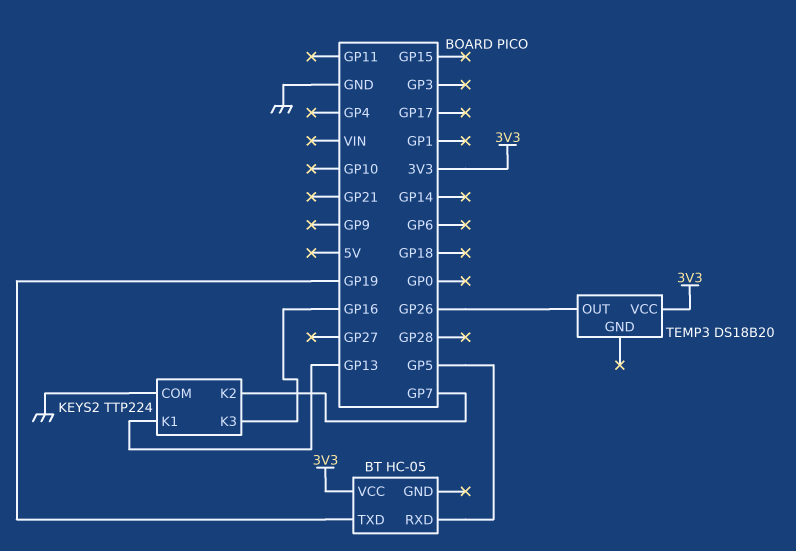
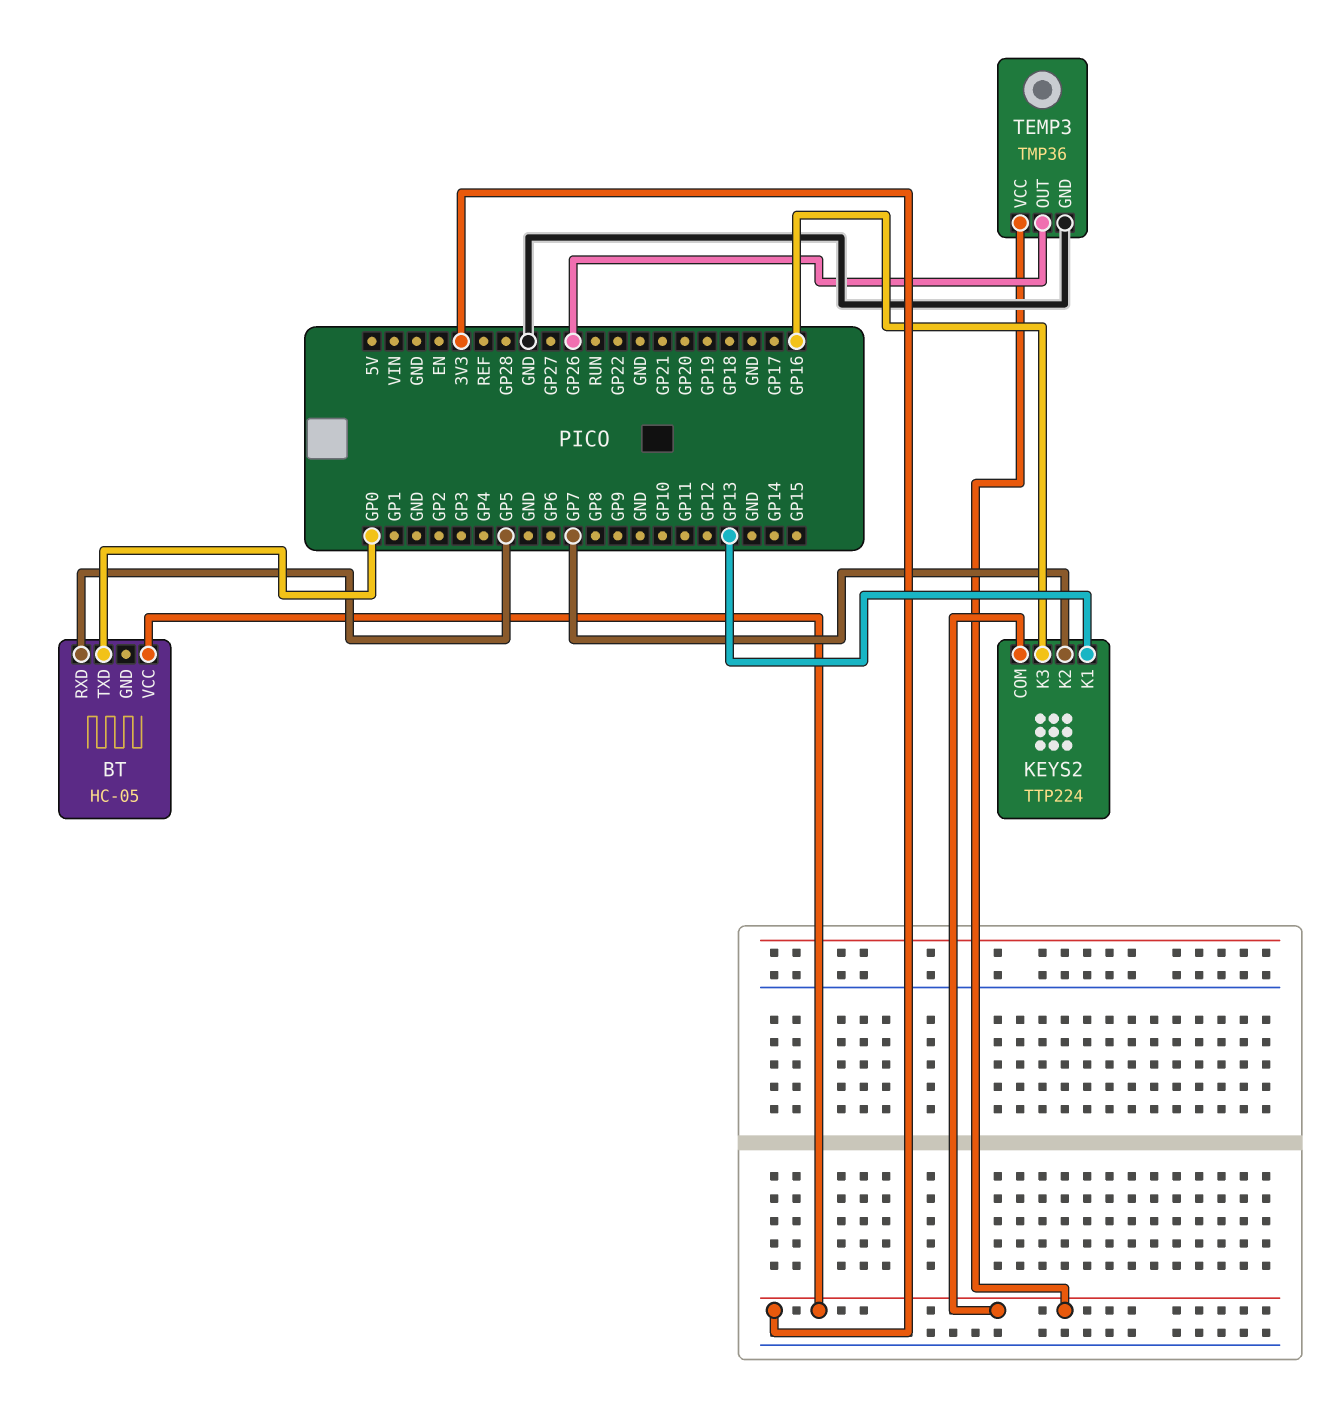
BT pin TXD: GP19 -> GP0
KEYS2 pin COM: GND -> 3V3
TEMP3: DS18B20 -> TMP36
TEMP3 pin GND: none -> GND

